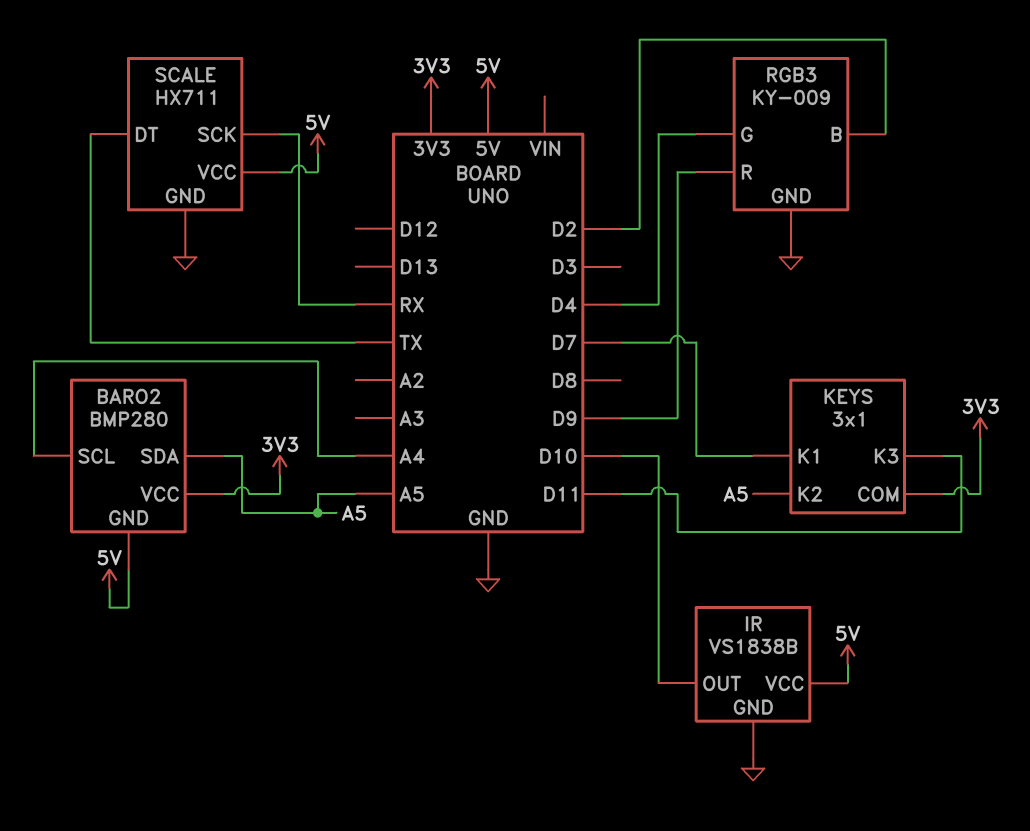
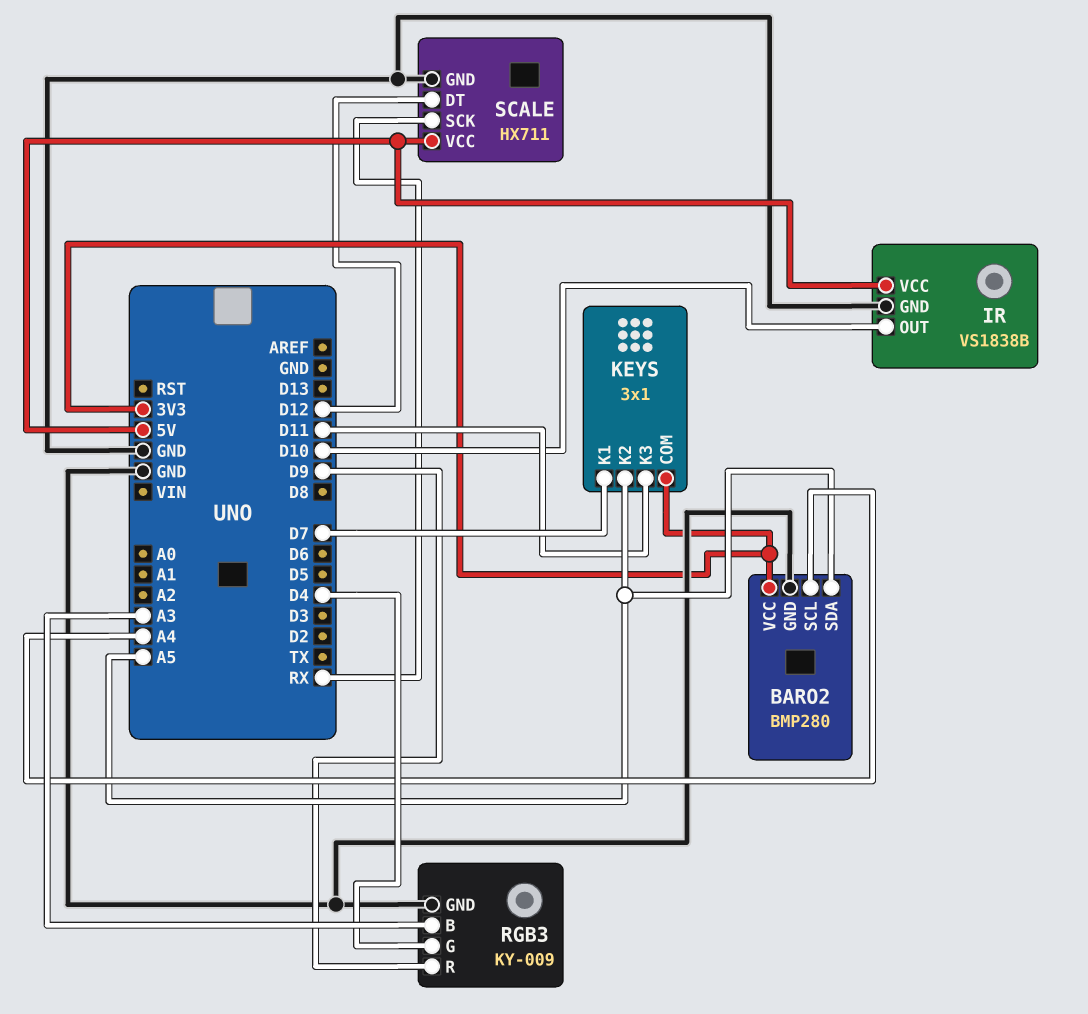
BARO2 pin GND: 5V -> GND
RGB3 pin B: D2 -> A3
SCALE pin DT: TX -> D12

